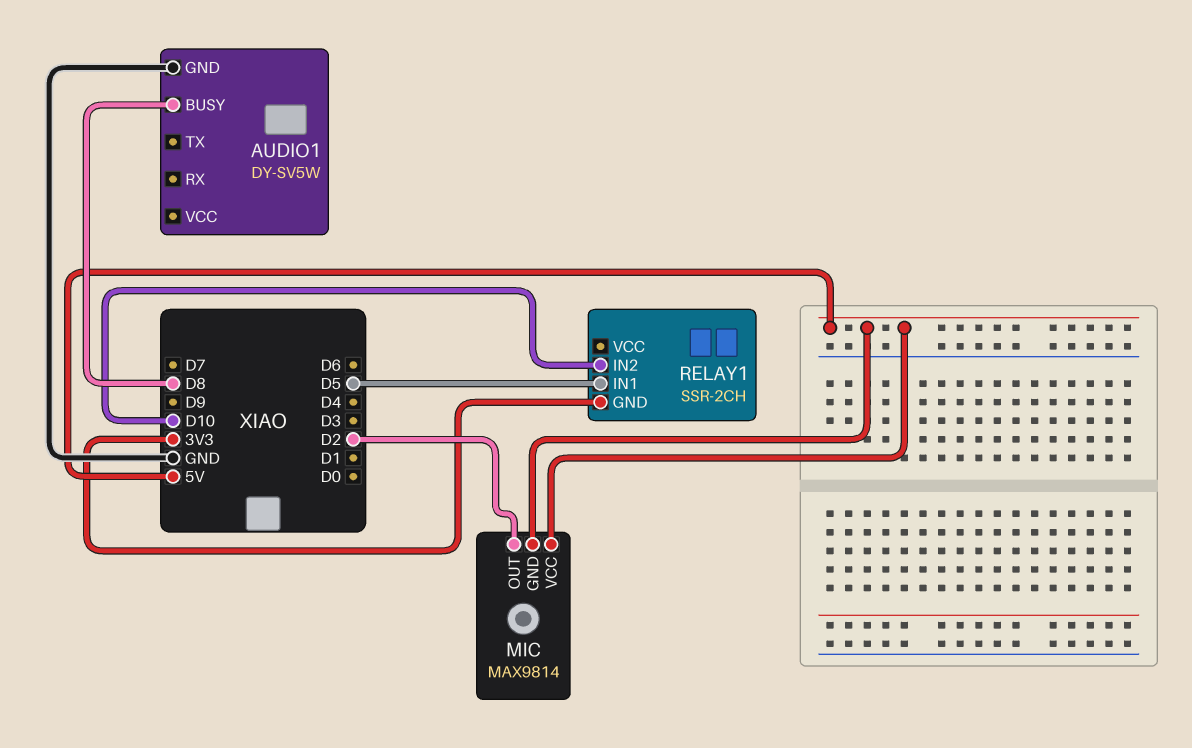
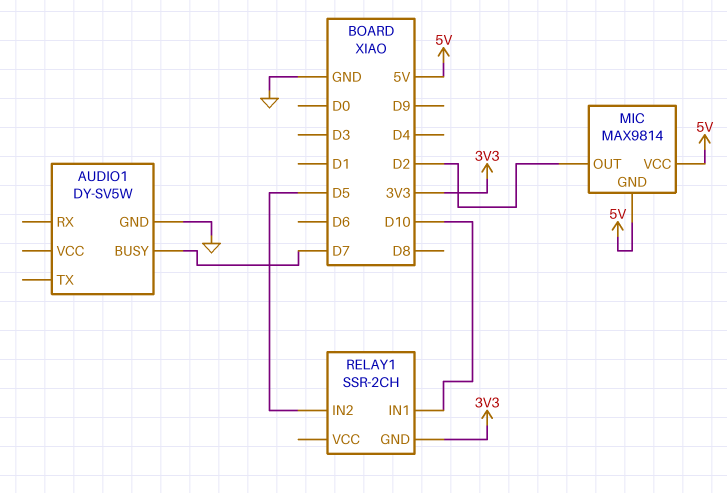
AUDIO1 pin BUSY: D8 -> D7
RELAY1 pin IN1: D5 -> D10
RELAY1 pin IN2: D10 -> D5

